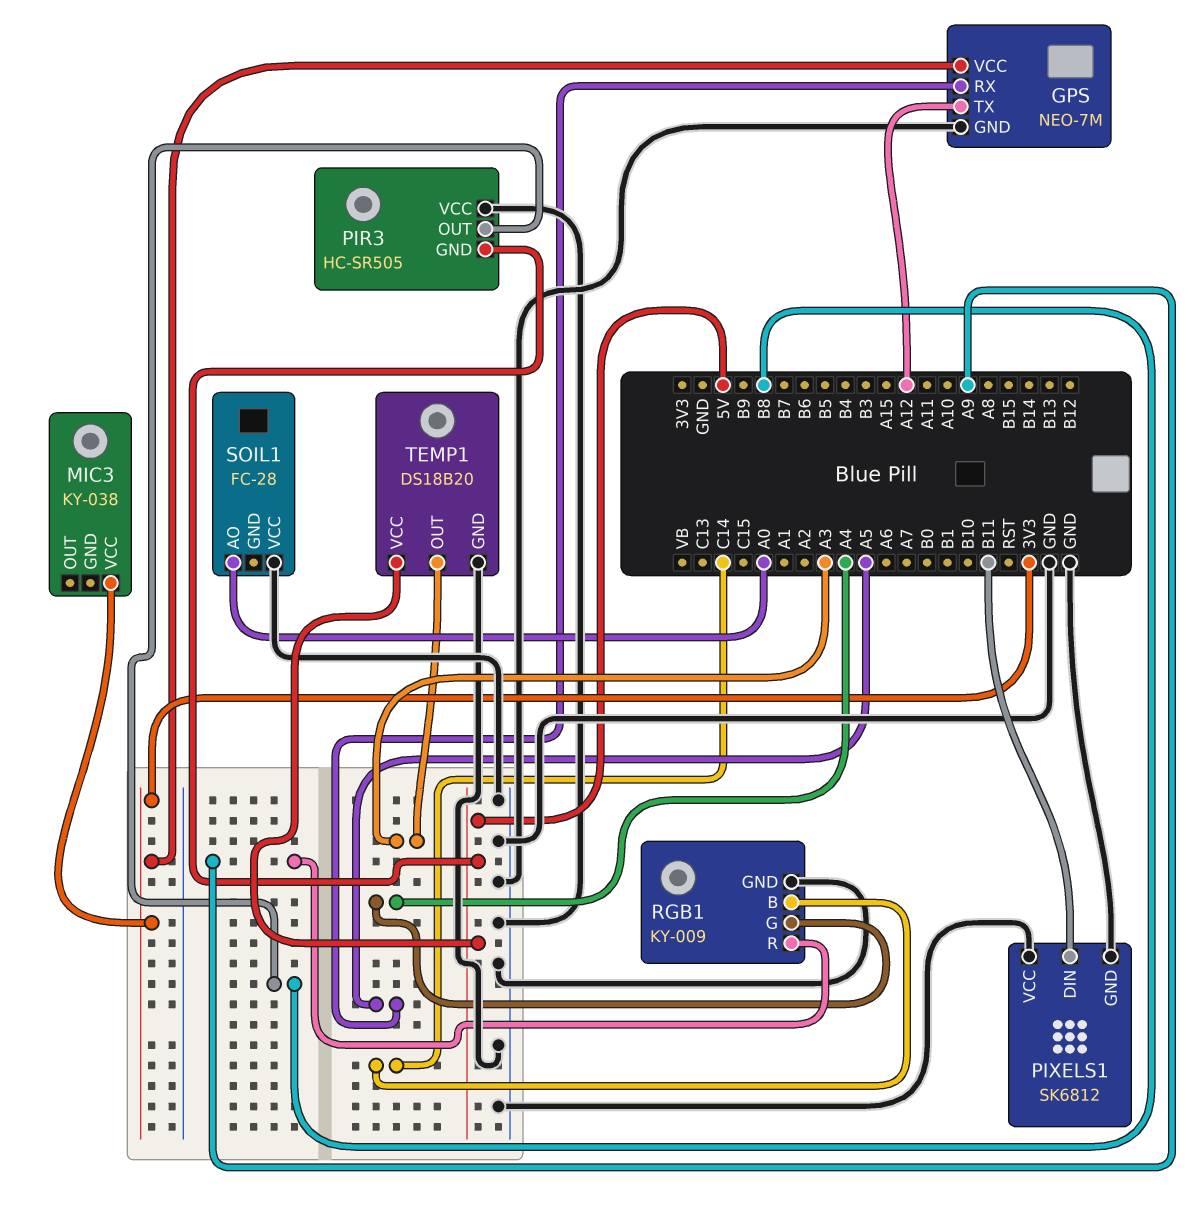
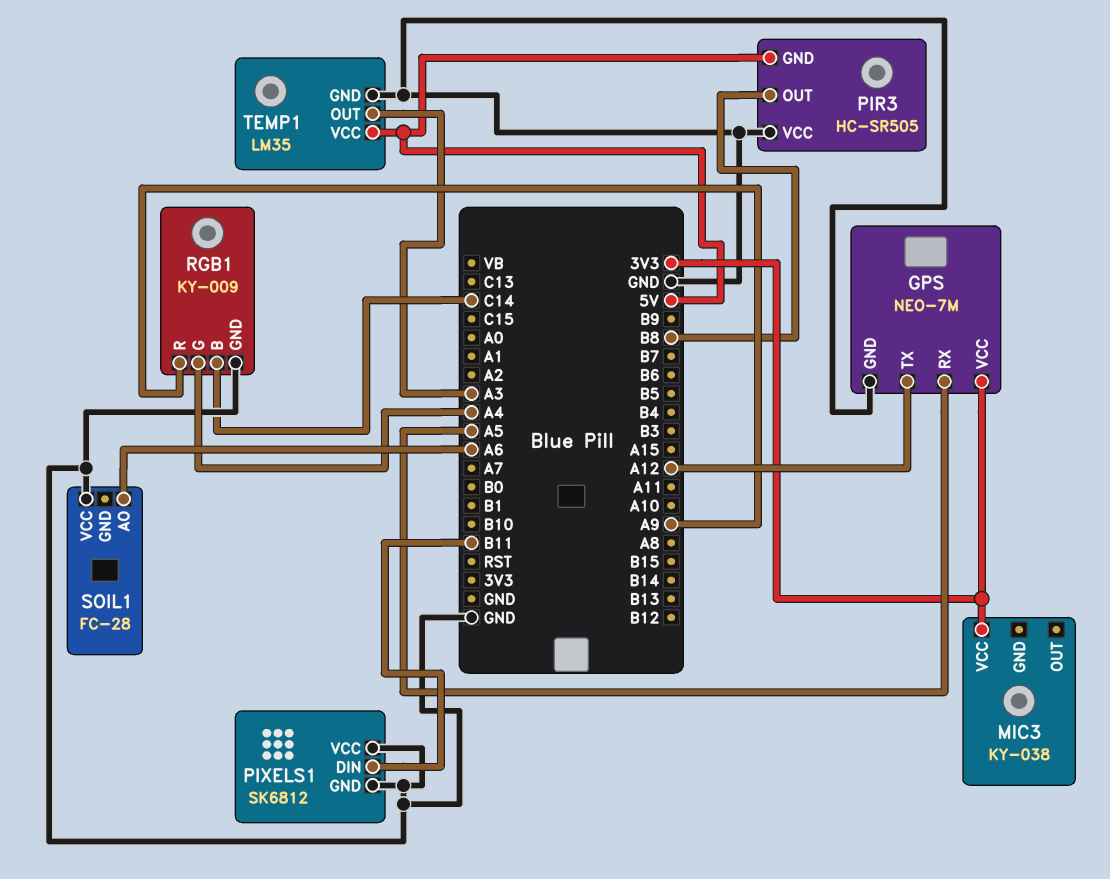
SOIL1 pin AO: A0 -> A6
TEMP1: DS18B20 -> LM35

